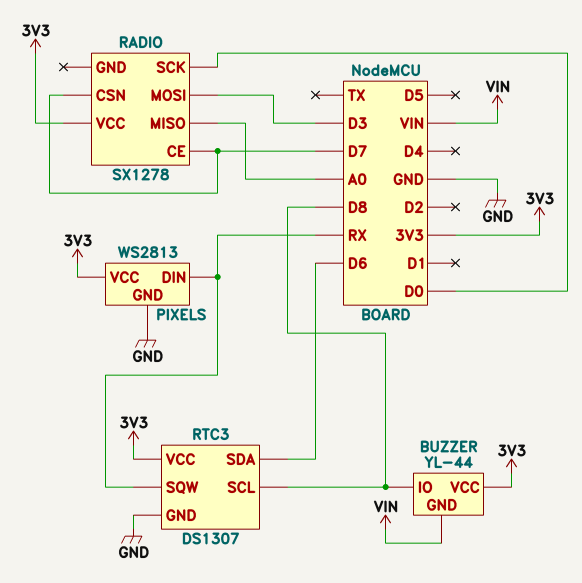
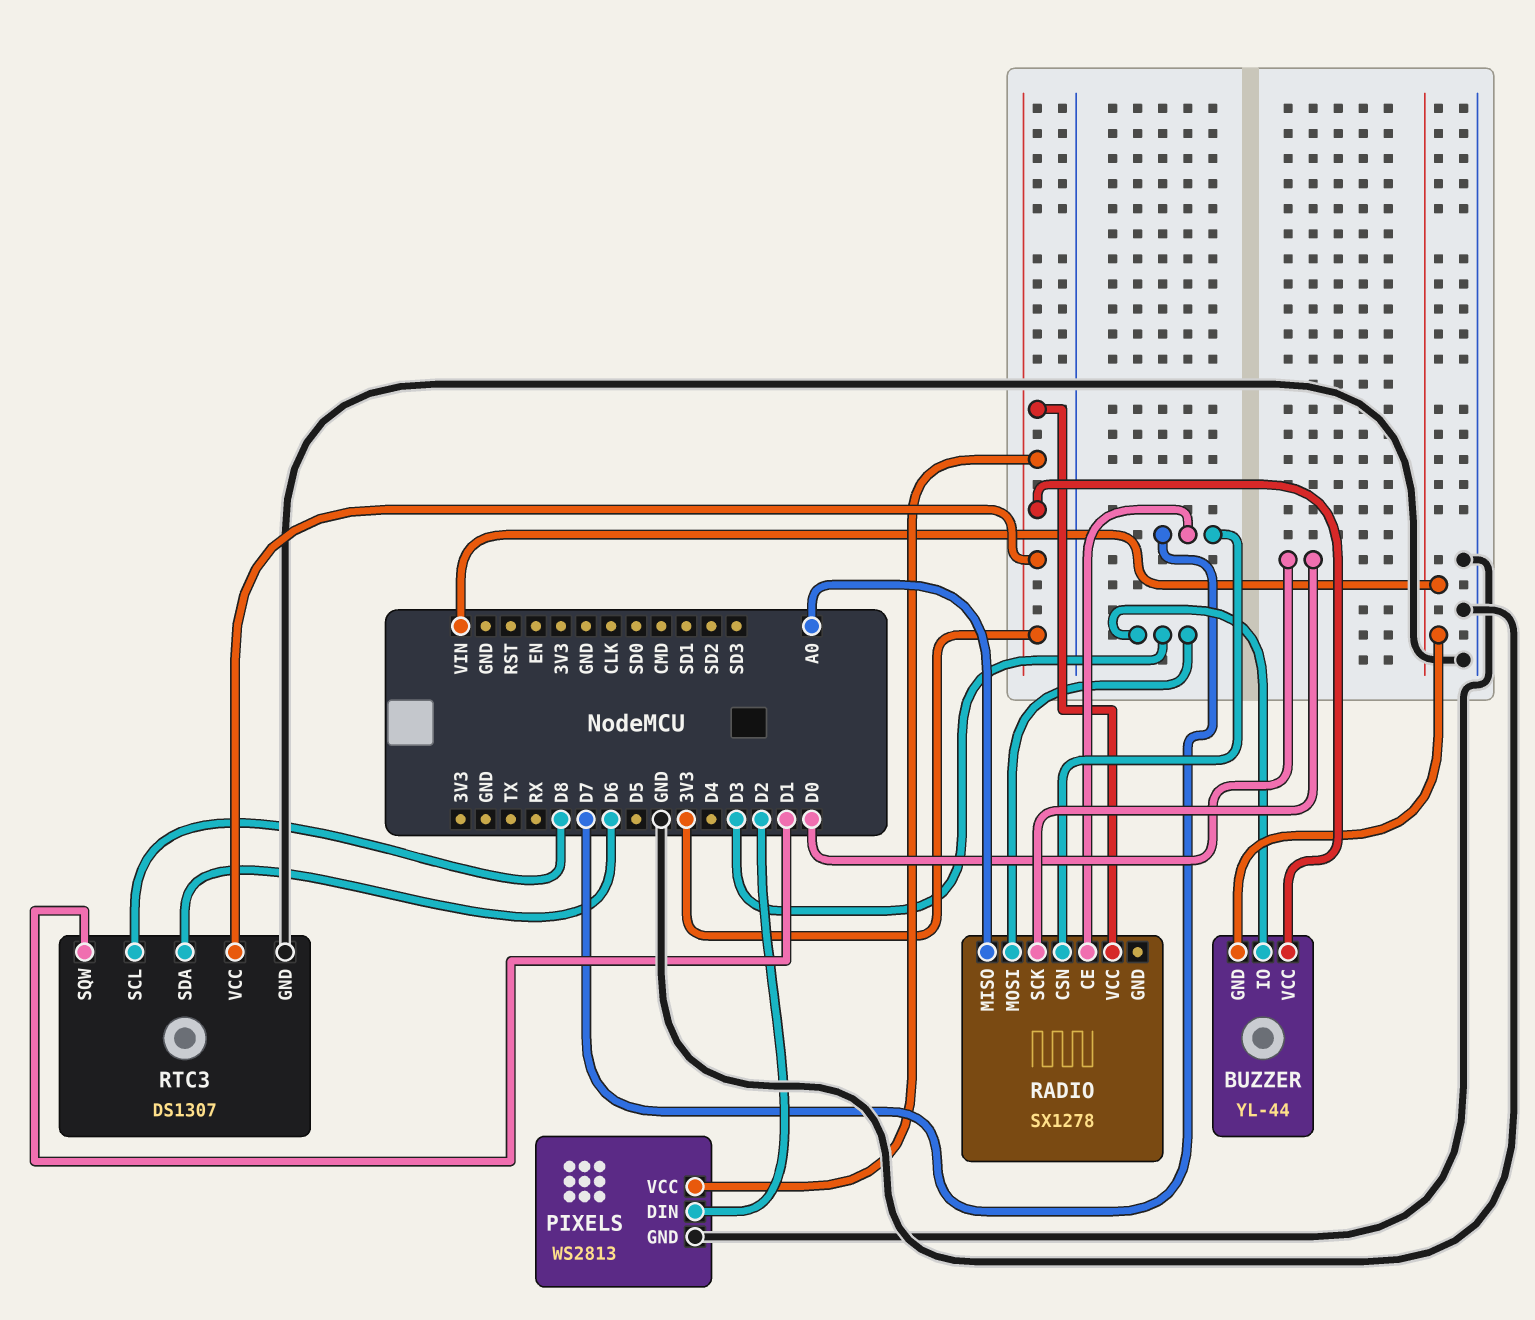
BUZZER pin IO: D8 -> D3
PIXELS pin DIN: RX -> D2
RTC3 pin SQW: RX -> D1

